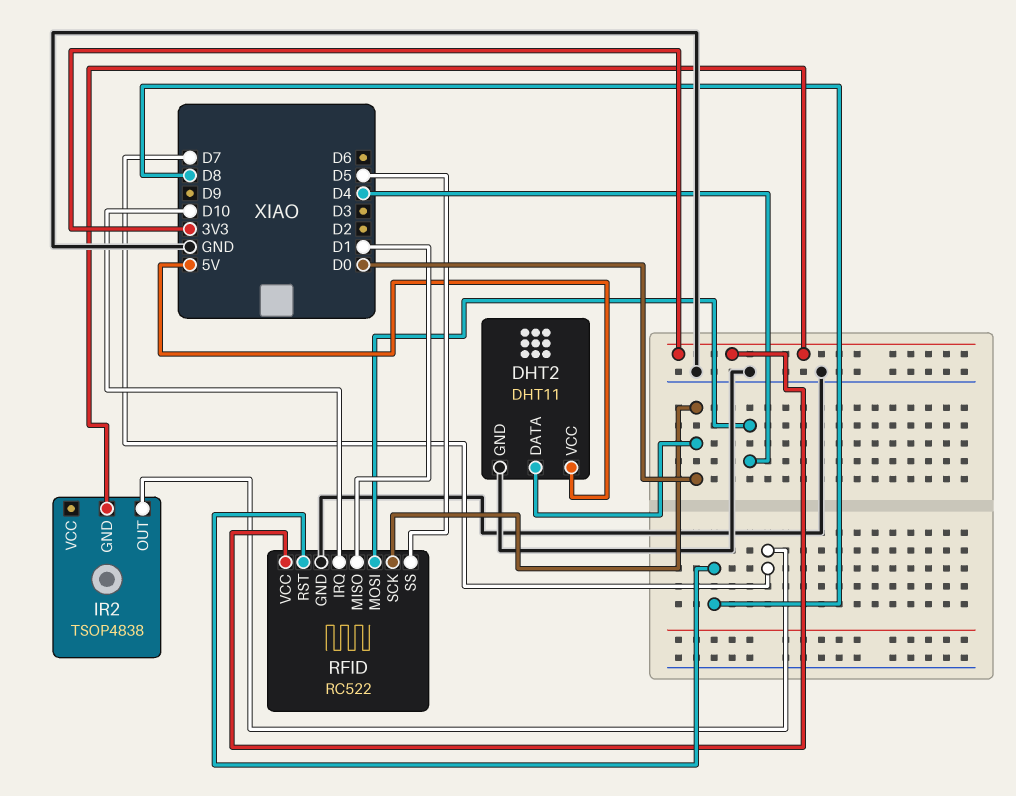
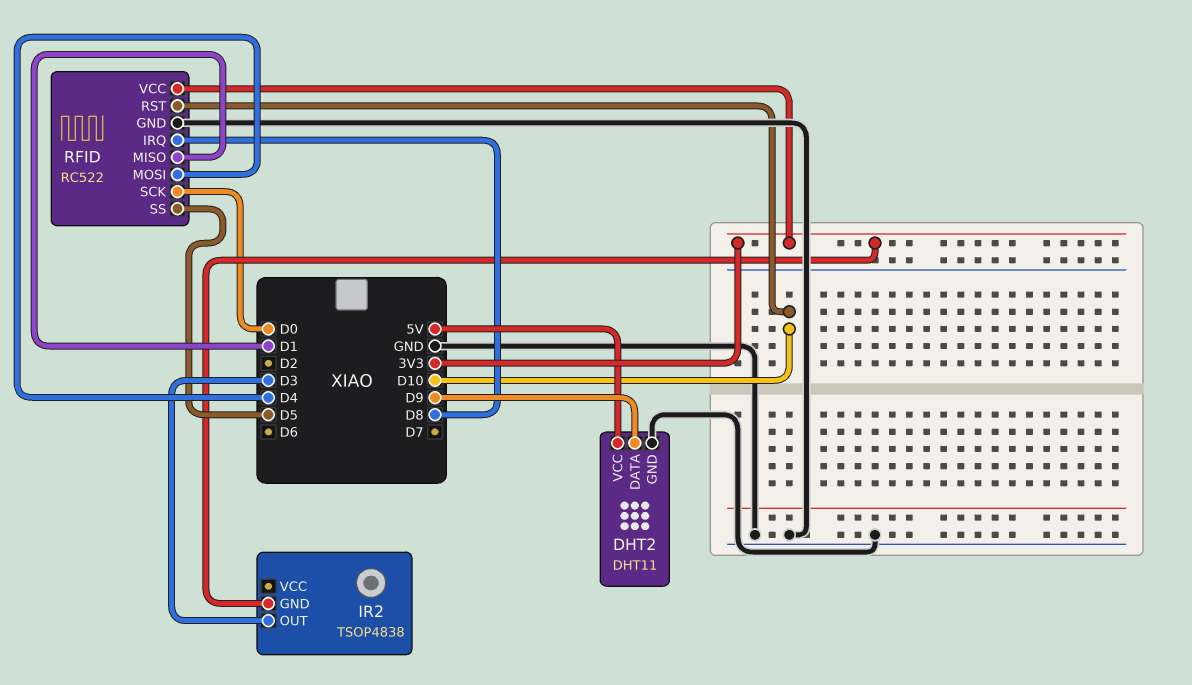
DHT2 pin DATA: D0 -> D9
IR2 pin OUT: D7 -> D3
RFID pin IRQ: D10 -> D8
RFID pin RST: D8 -> D10

